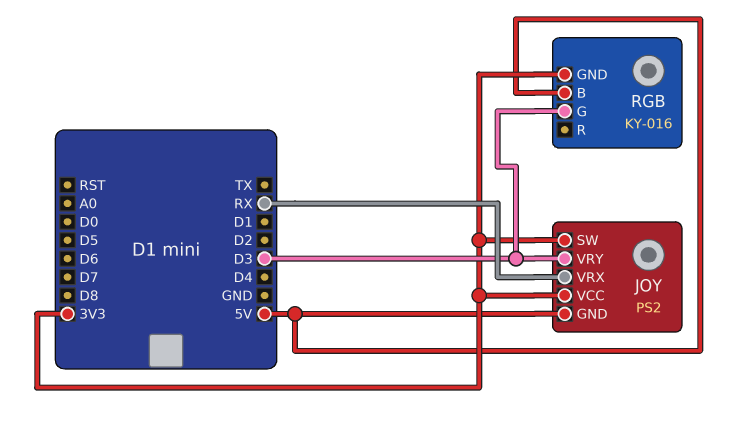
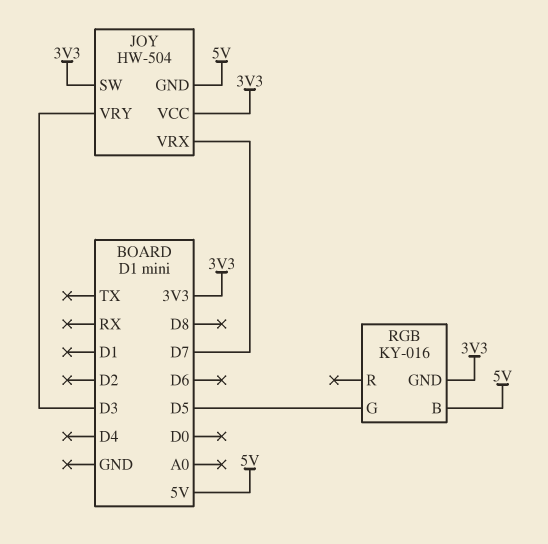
JOY: PS2 -> HW-504
JOY pin VRX: RX -> D7
RGB pin G: D3 -> D5

